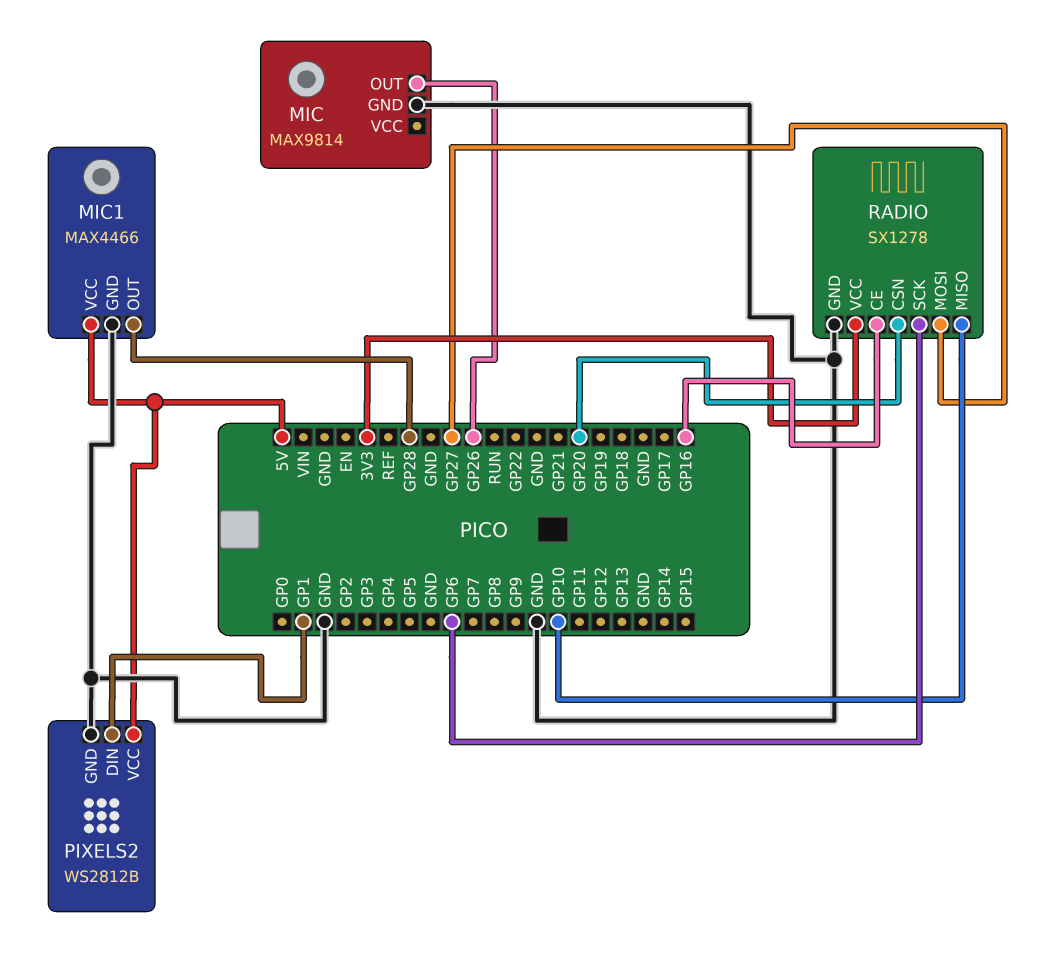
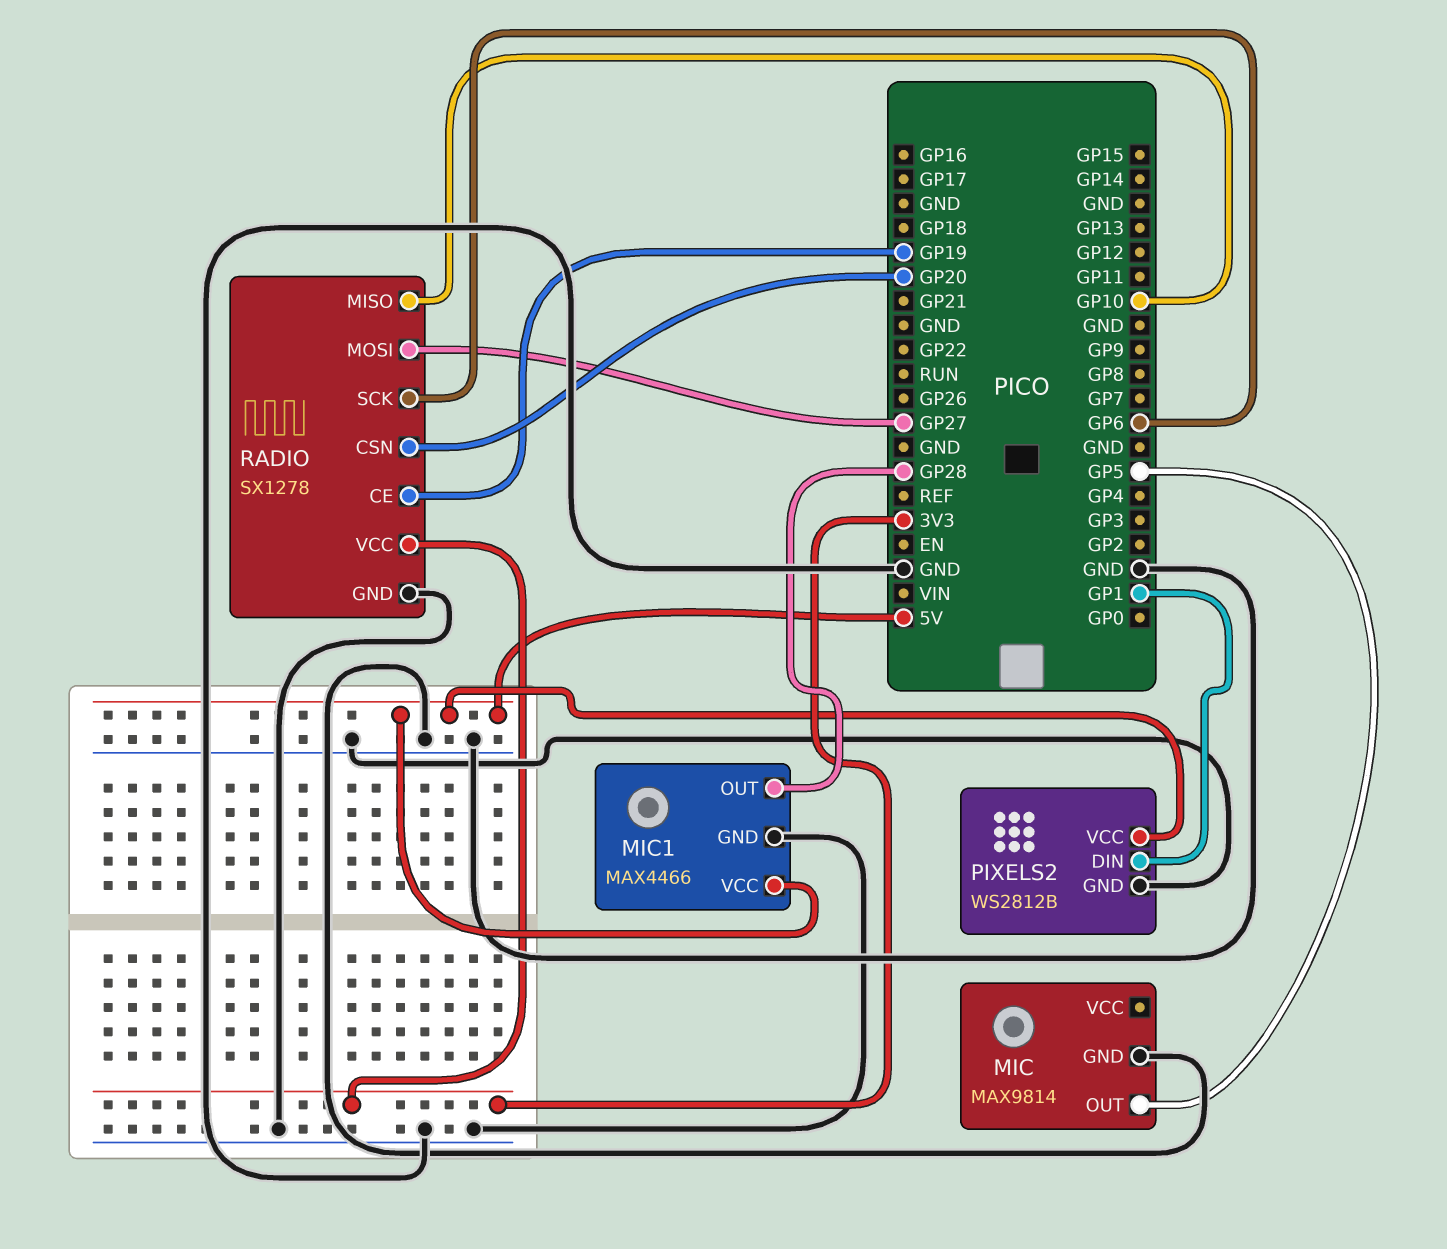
MIC pin OUT: GP26 -> GP5
RADIO pin CE: GP16 -> GP19

